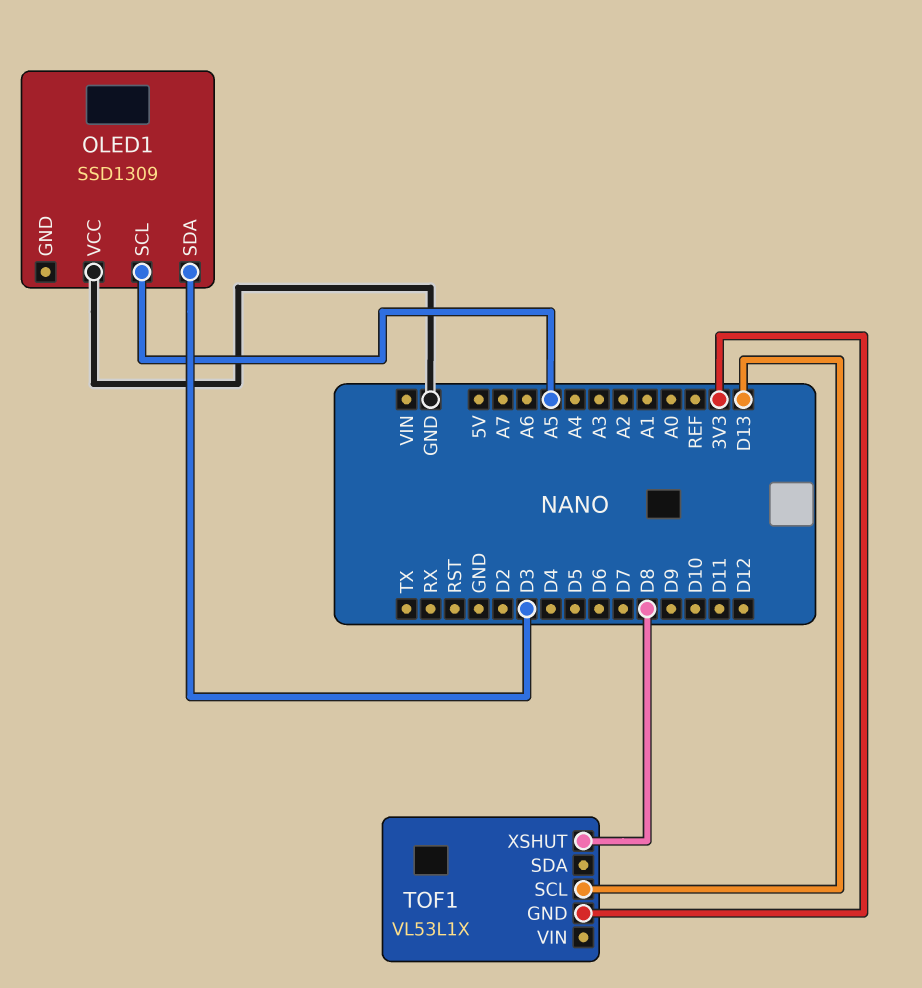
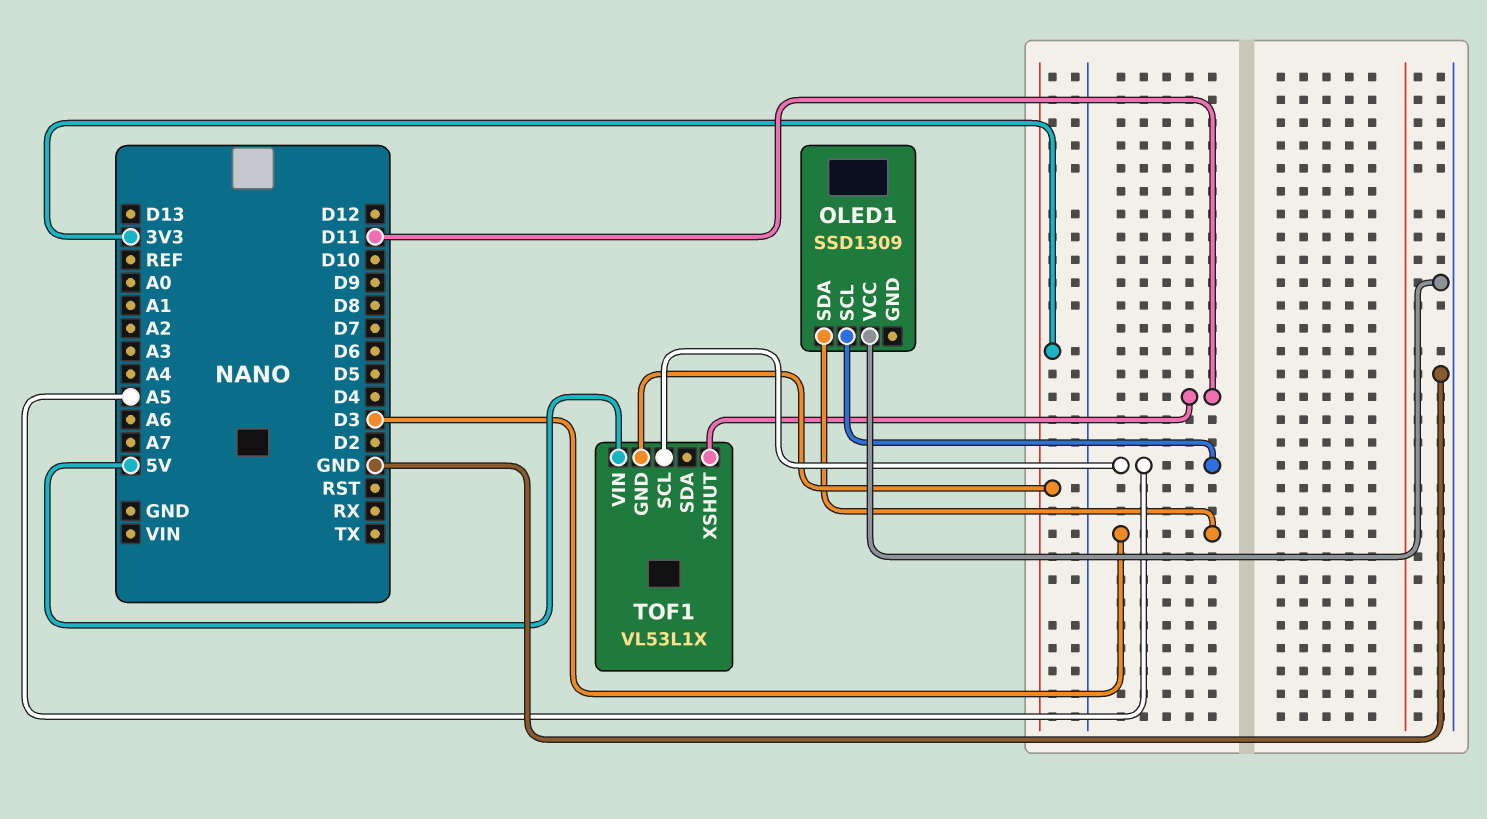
TOF1 pin SCL: D13 -> A5
TOF1 pin VIN: none -> 5V
TOF1 pin XSHUT: D8 -> D11

